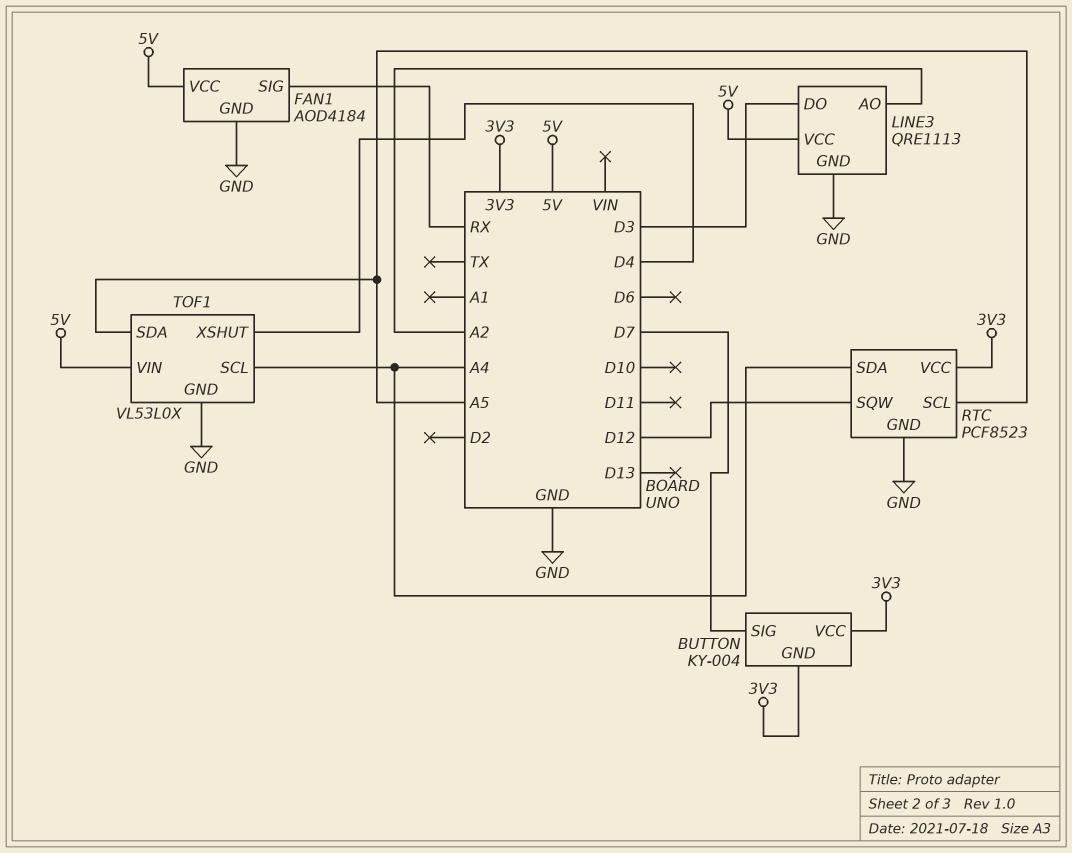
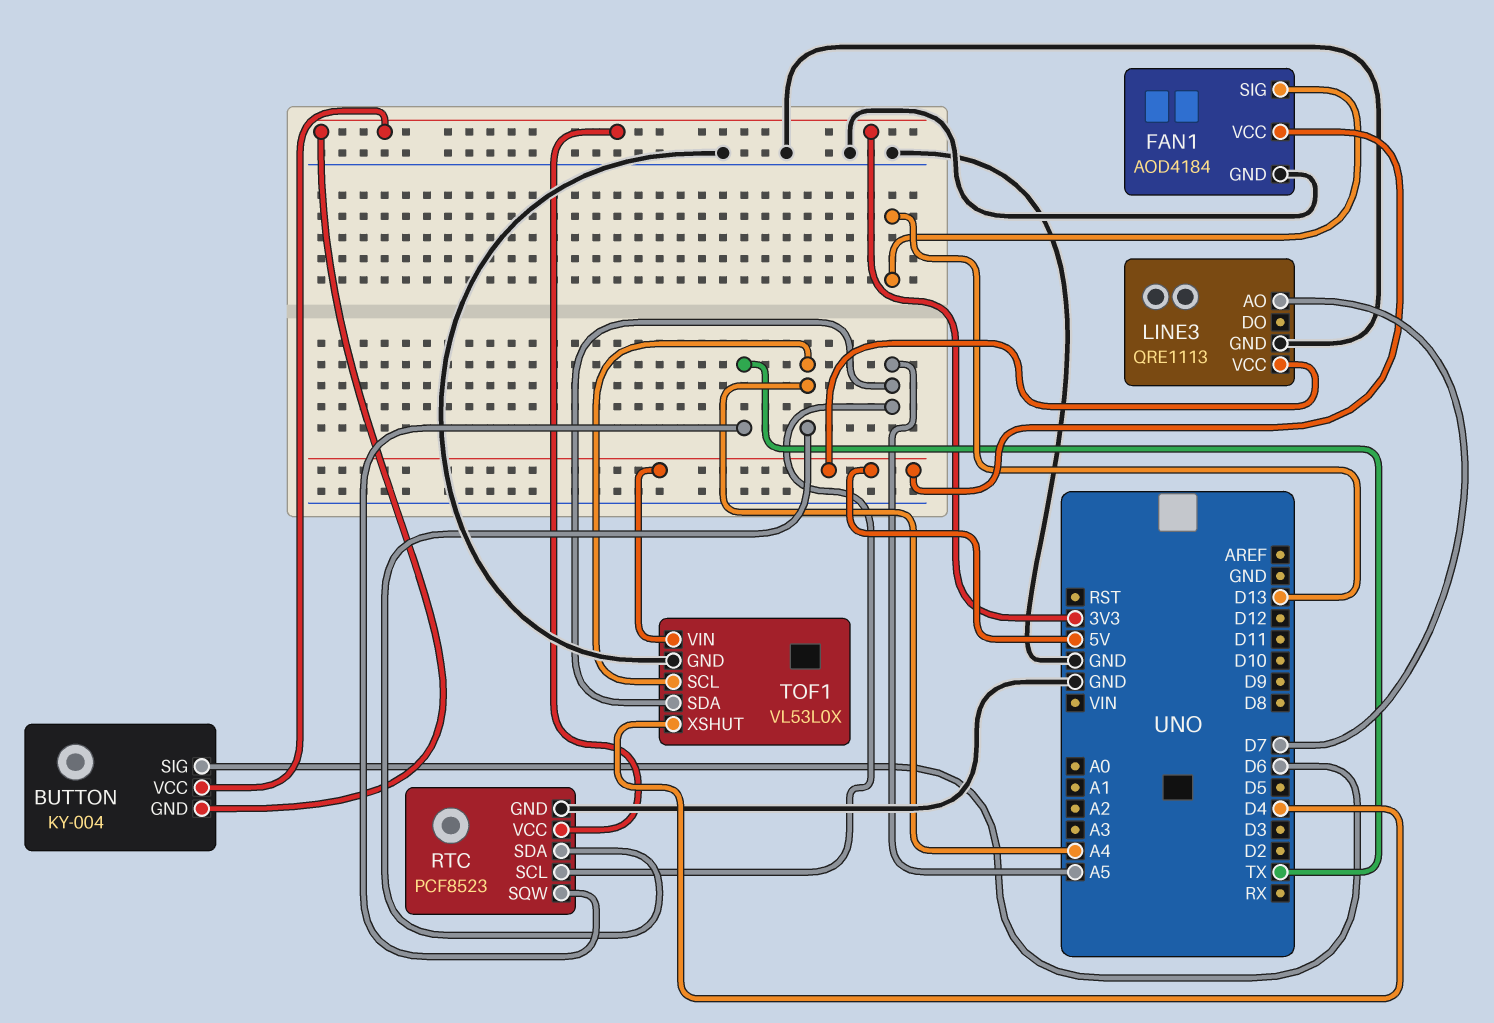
BUTTON pin SIG: D7 -> D6
FAN1 pin SIG: RX -> D13
LINE3 pin AO: A2 -> D7
LINE3 pin DO: D3 -> none
RTC pin SQW: D12 -> TX

